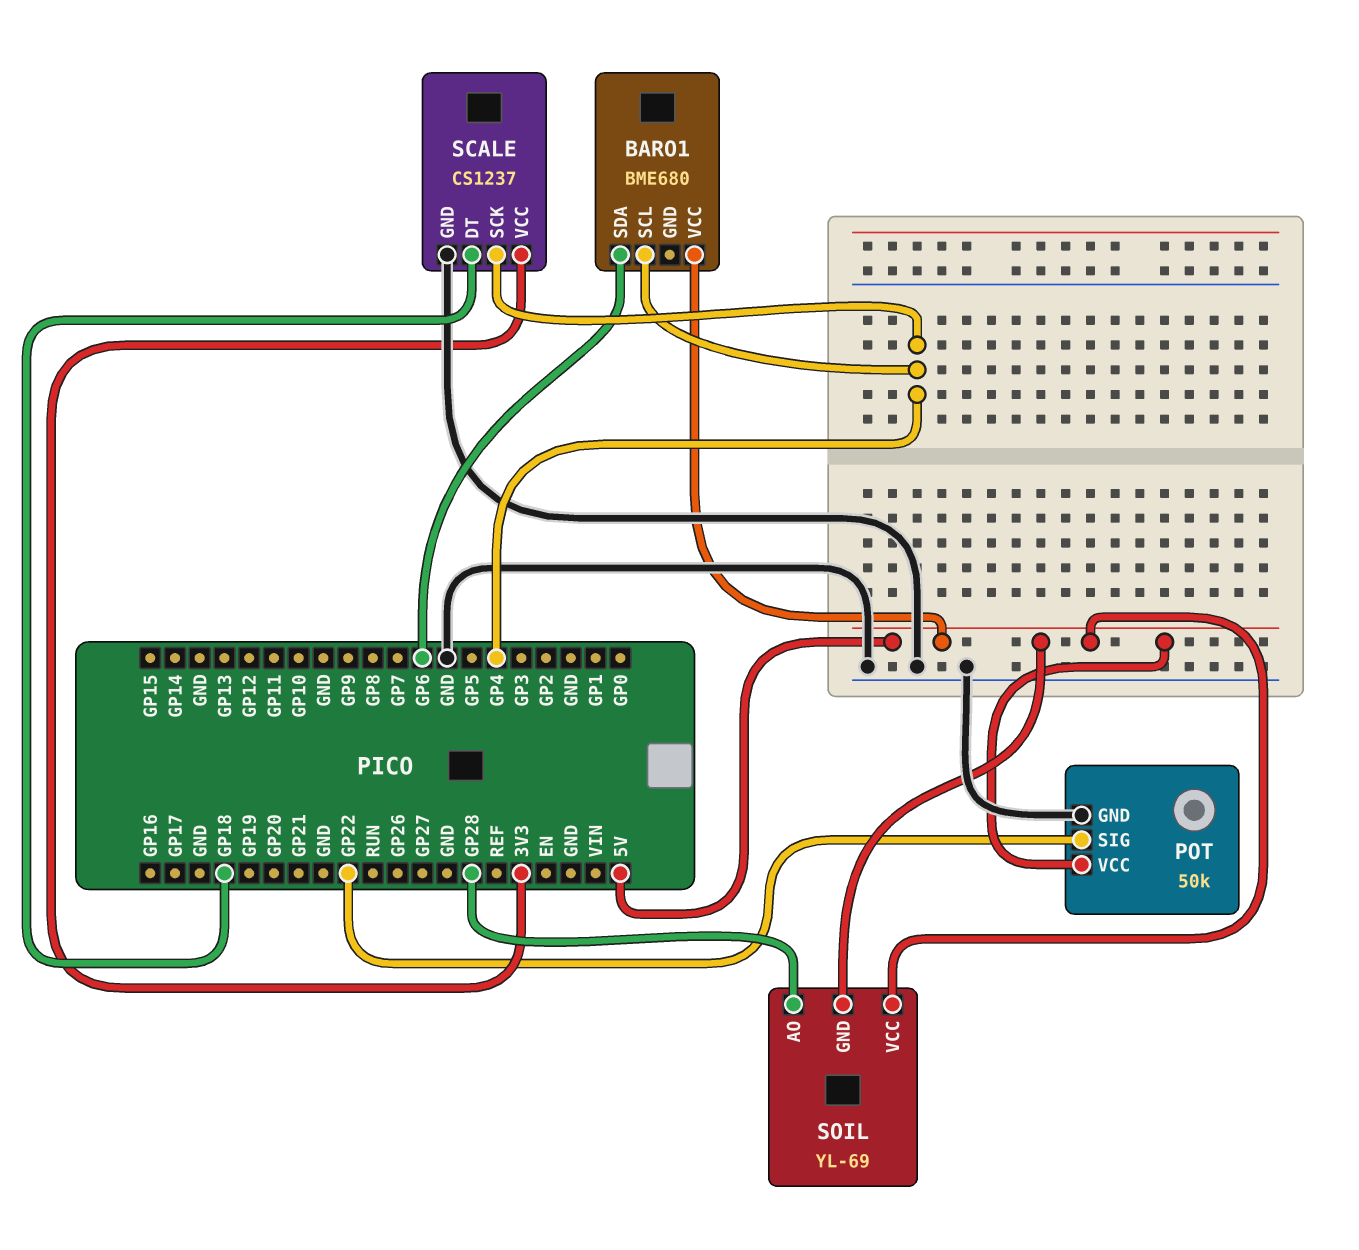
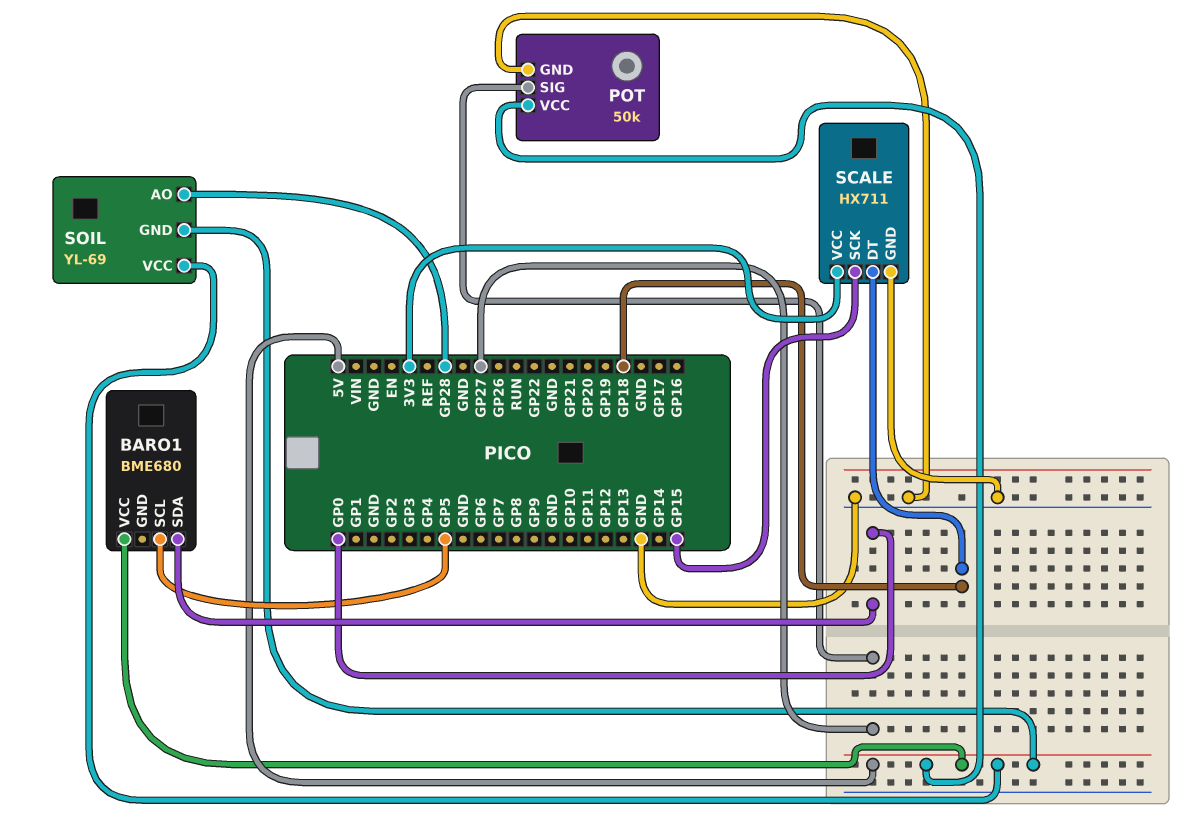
BARO1 pin SCL: GP4 -> GP5
BARO1 pin SDA: GP6 -> GP0
POT pin SIG: GP22 -> GP27
SCALE: CS1237 -> HX711
SCALE pin SCK: GP4 -> GP15

